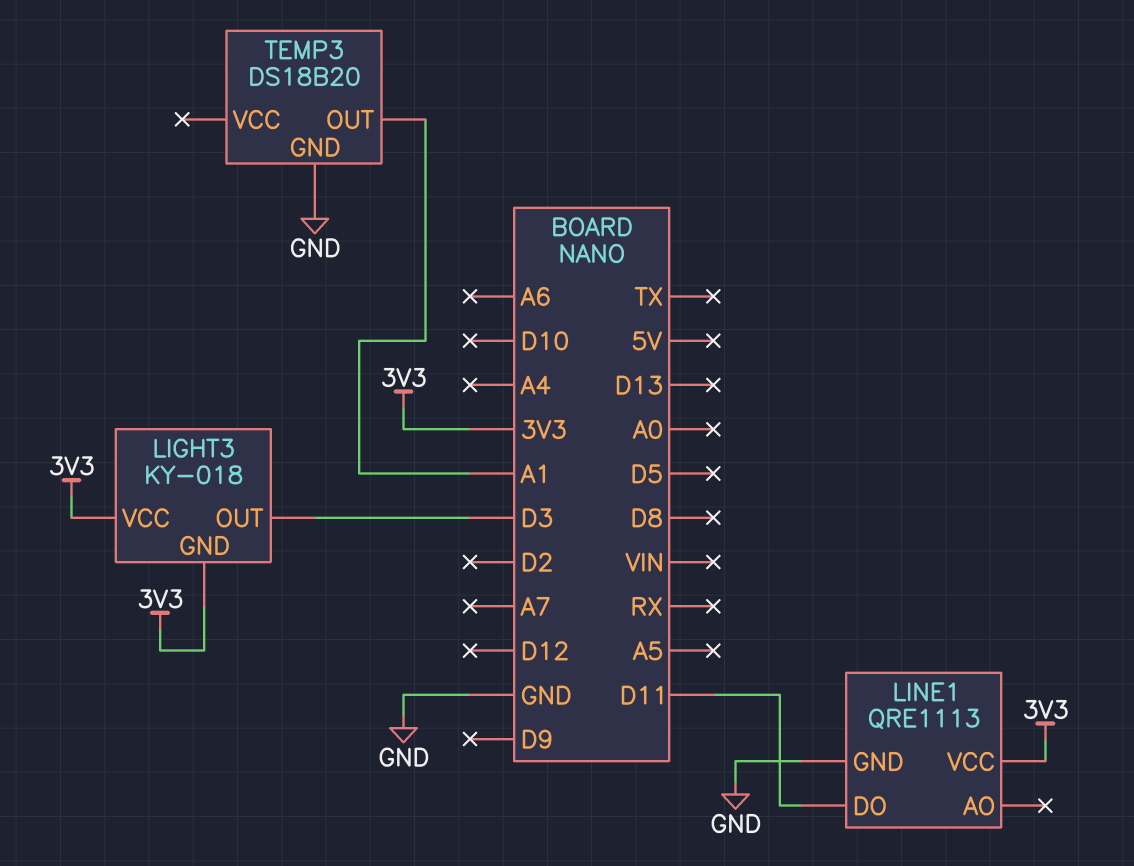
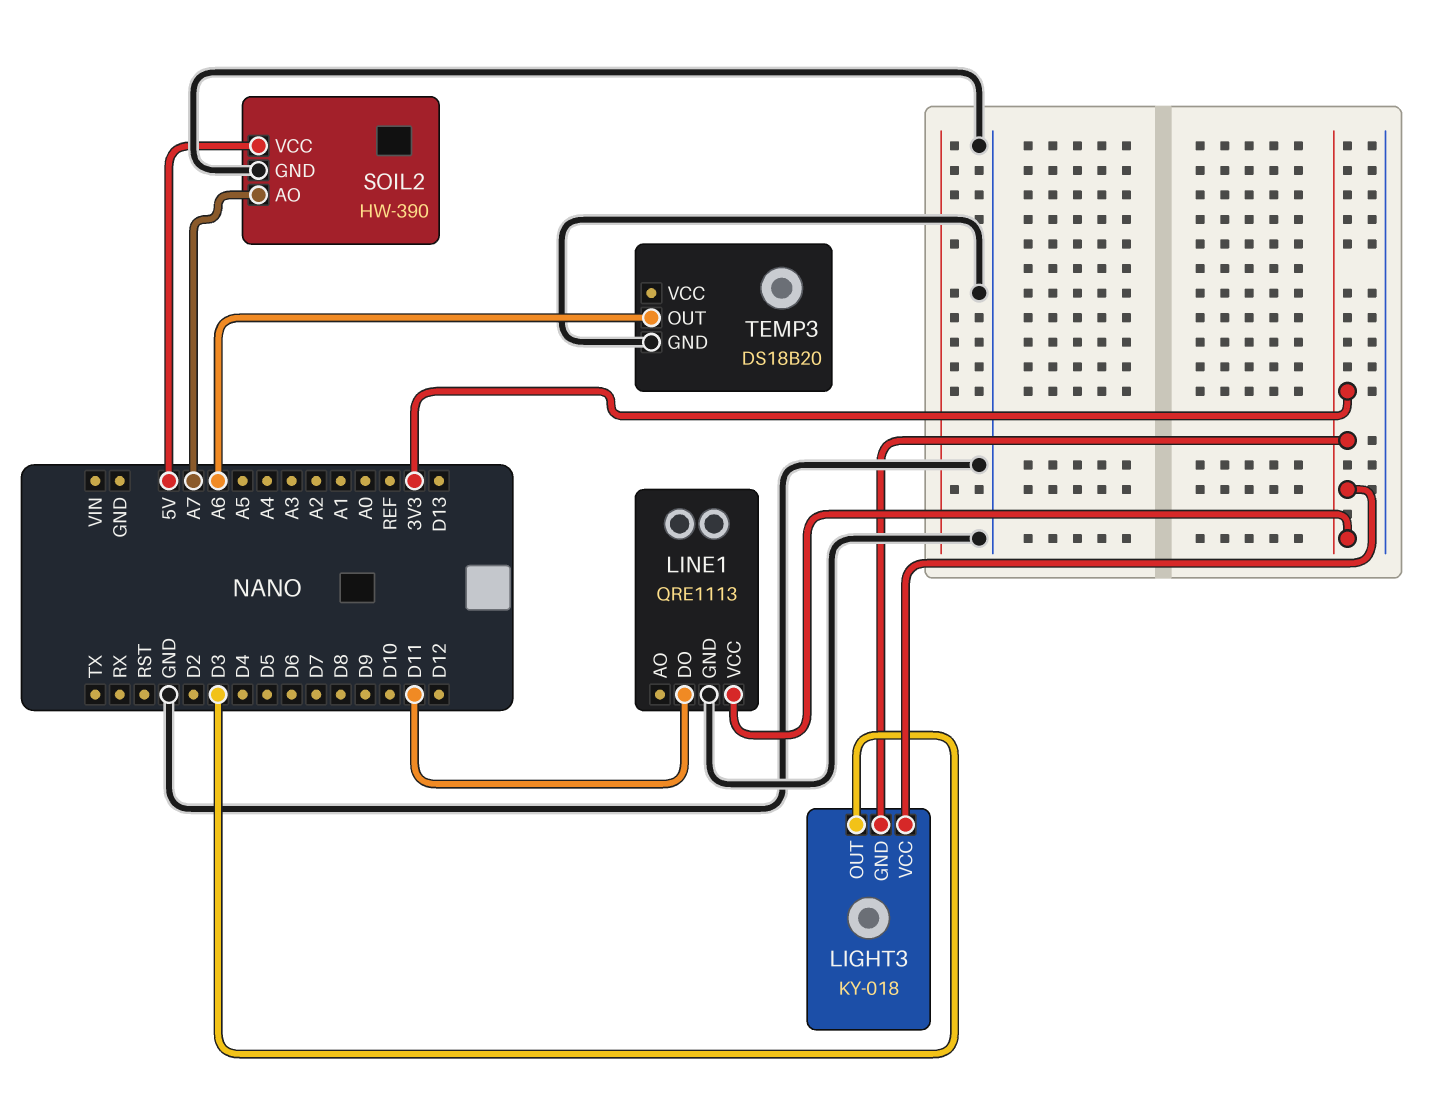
SOIL2: none -> HW-390
SOIL2 pin AO: none -> A7
SOIL2 pin GND: none -> GND
SOIL2 pin VCC: none -> 5V
TEMP3 pin OUT: A1 -> A6

